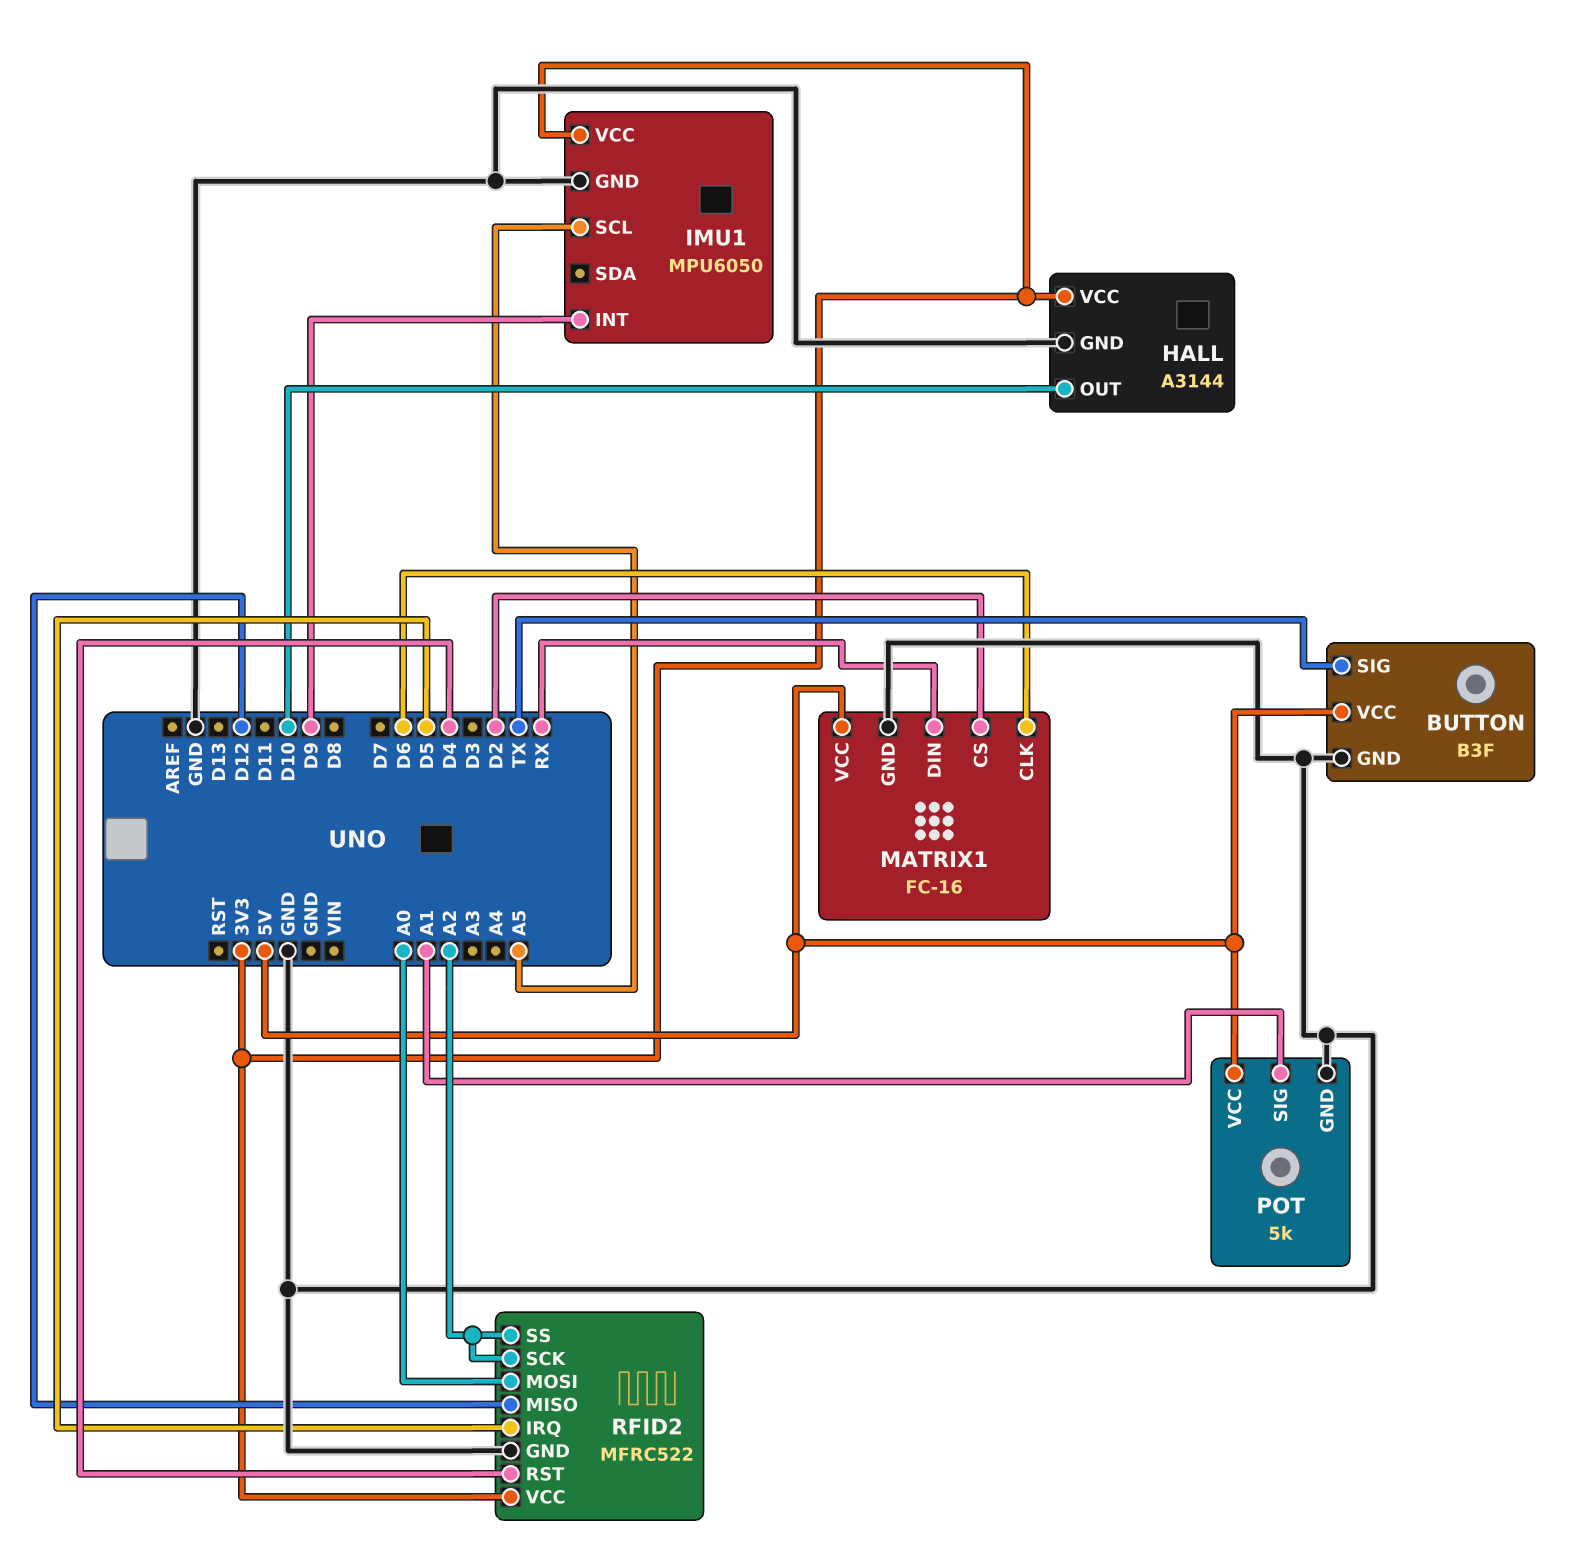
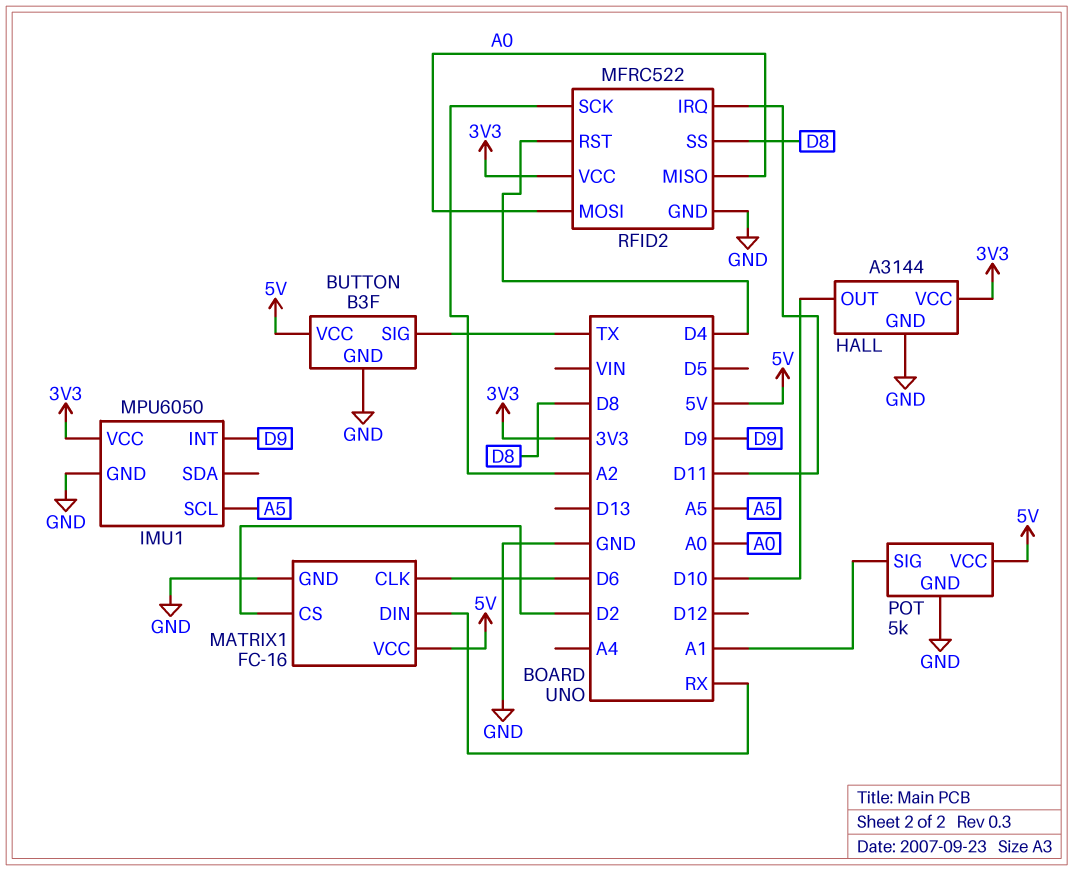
RFID2 pin IRQ: D5 -> D11
RFID2 pin MISO: D12 -> A0
RFID2 pin SS: A2 -> D8

